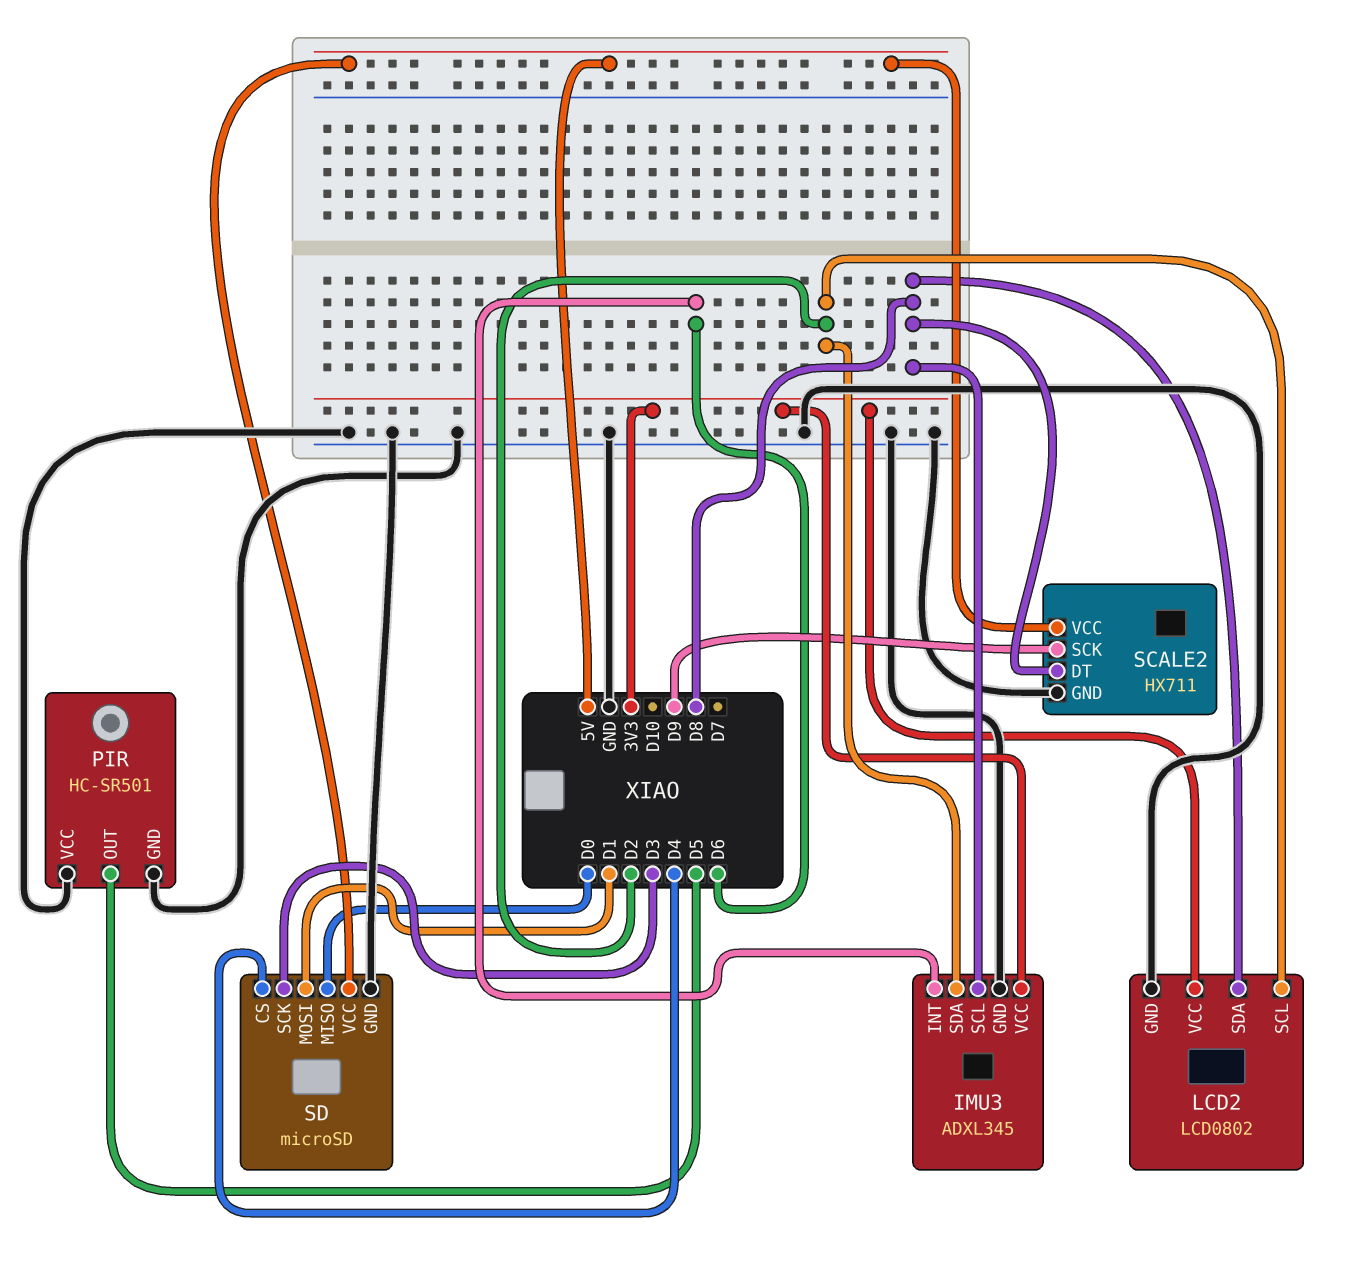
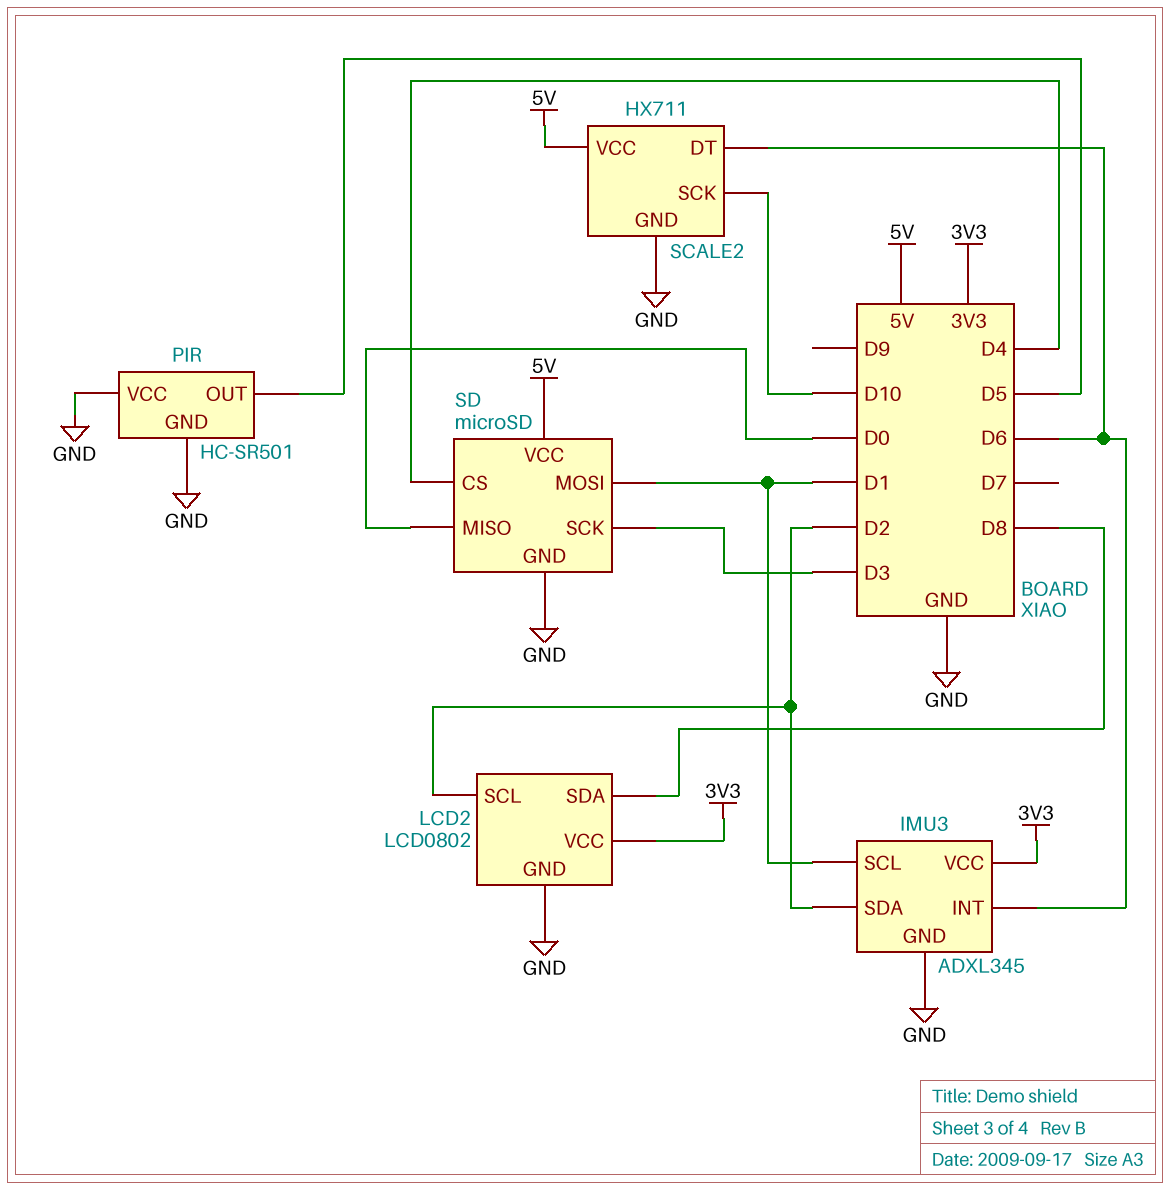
IMU3 pin SCL: D8 -> D1
SCALE2 pin DT: D8 -> D6
SCALE2 pin SCK: D9 -> D10

